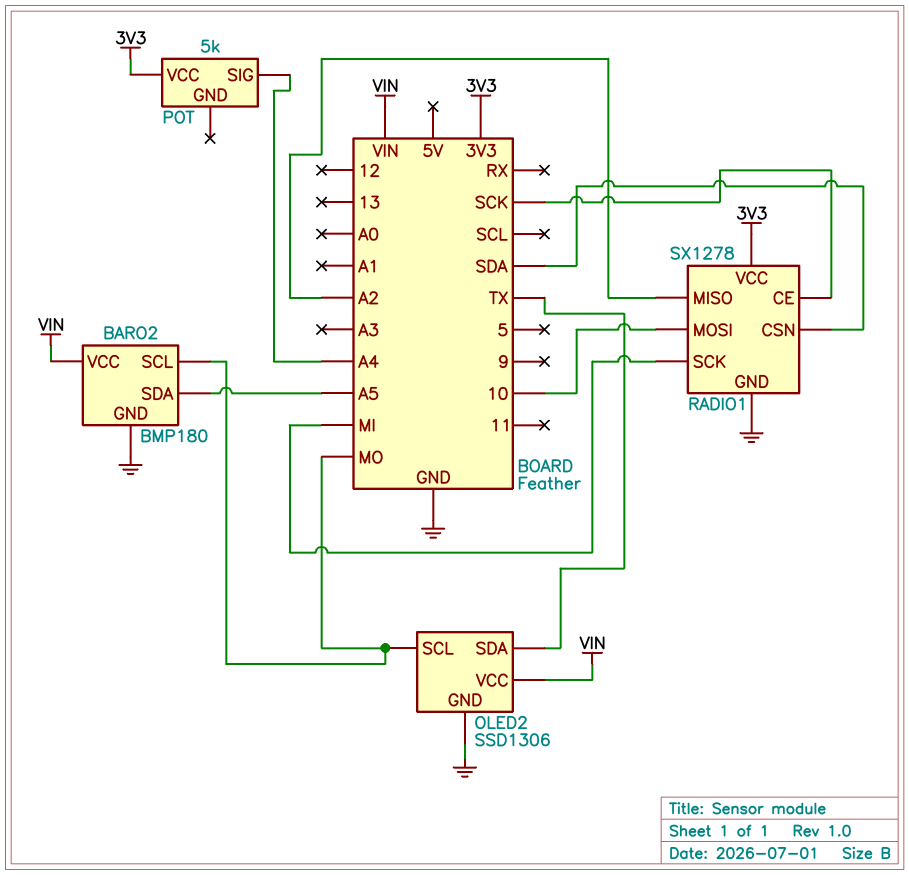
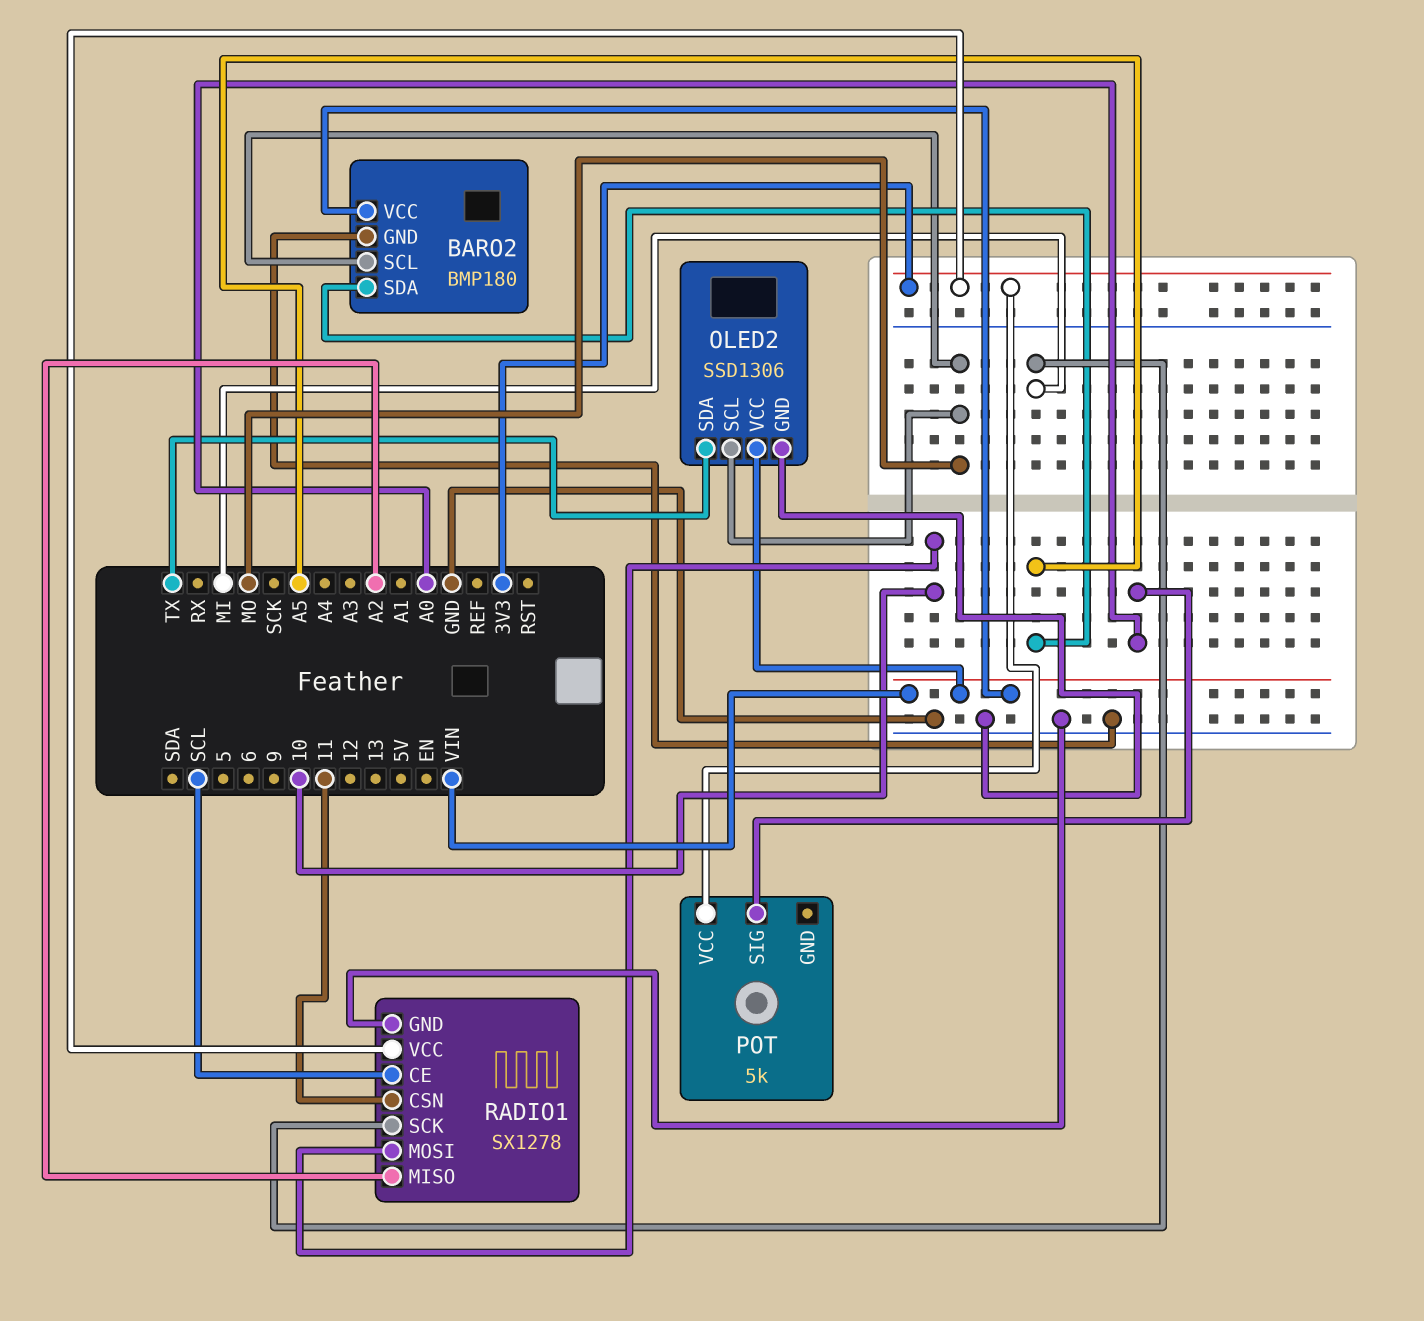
POT pin SIG: A4 -> A0
RADIO1 pin CE: SCK -> SCL
RADIO1 pin CSN: SDA -> 11

